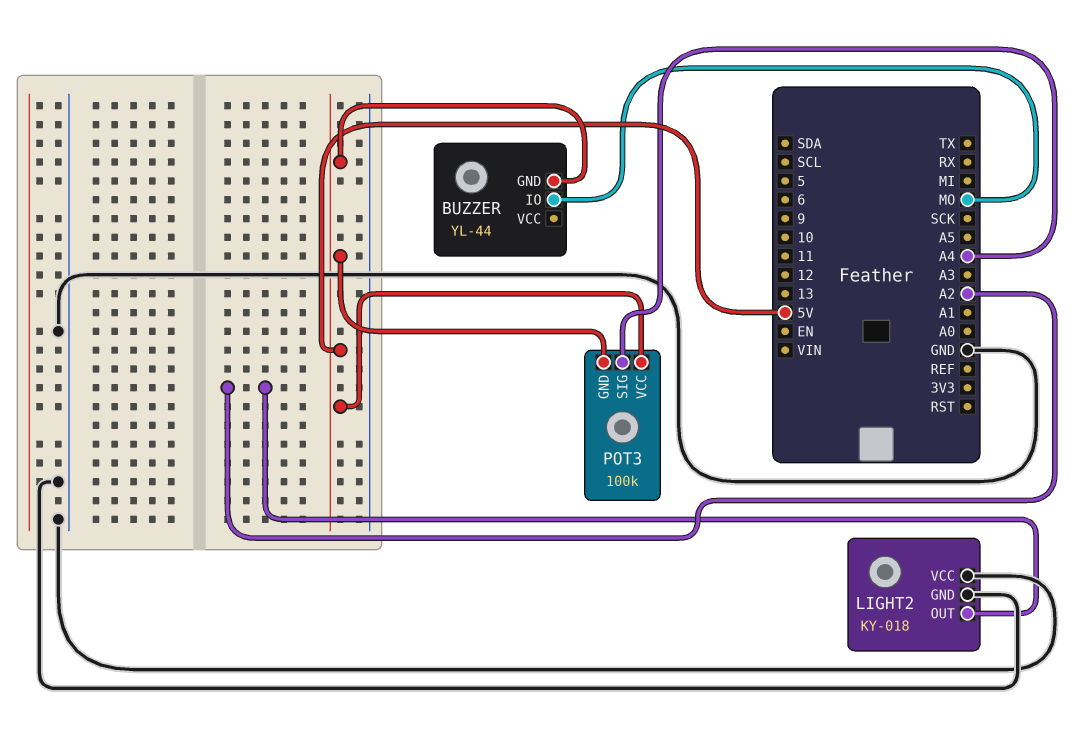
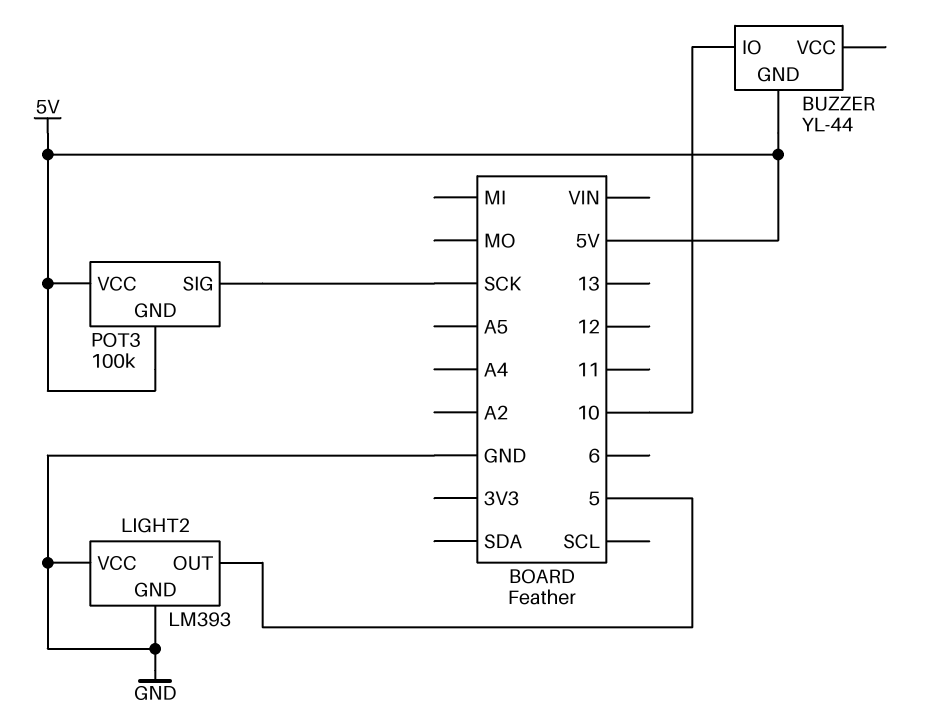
BUZZER pin IO: MO -> 10
LIGHT2: KY-018 -> LM393
LIGHT2 pin OUT: A2 -> 5
POT3 pin SIG: A4 -> SCK

